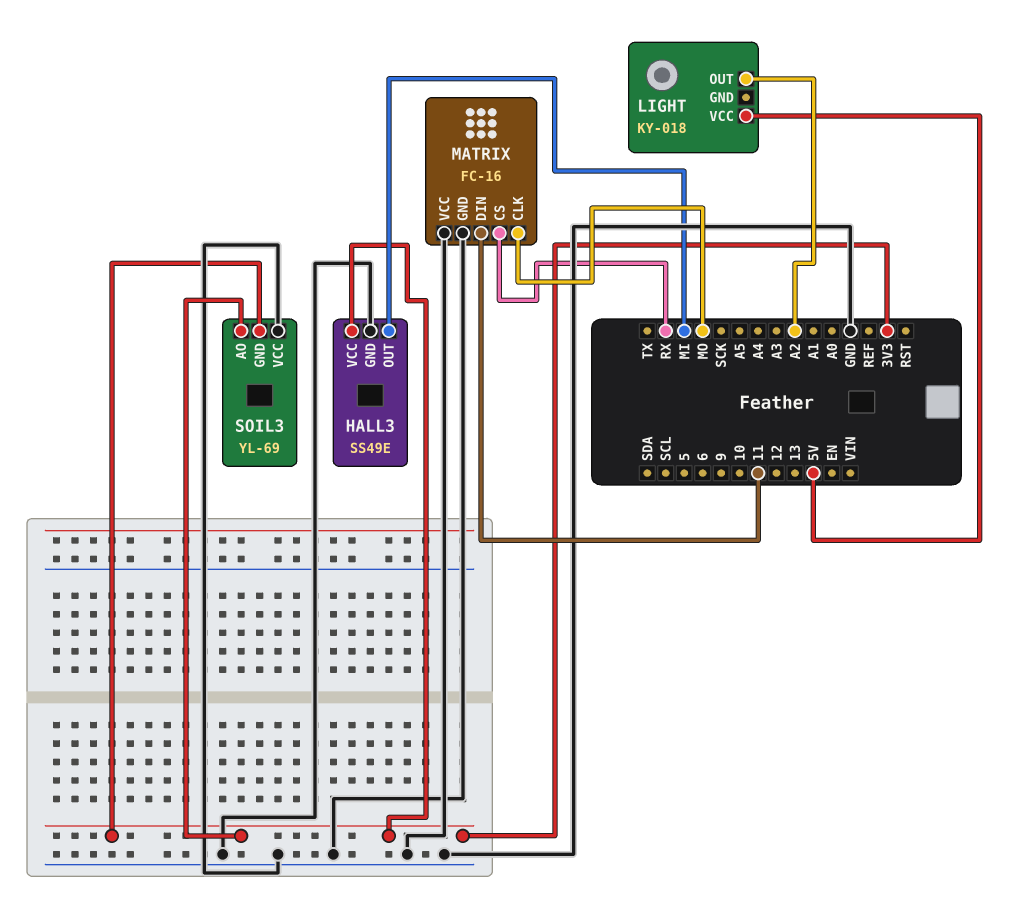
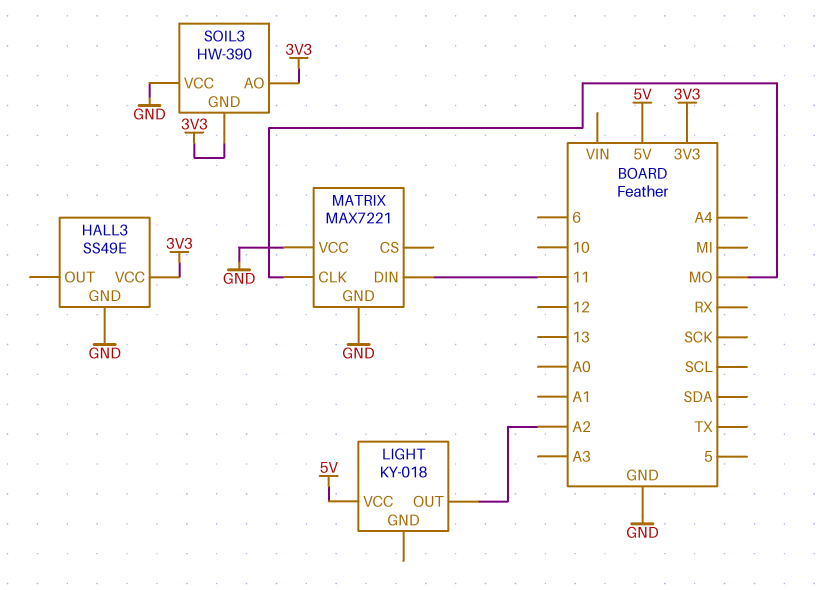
HALL3 pin OUT: MI -> none
MATRIX: FC-16 -> MAX7221
MATRIX pin CS: RX -> none
SOIL3: YL-69 -> HW-390

